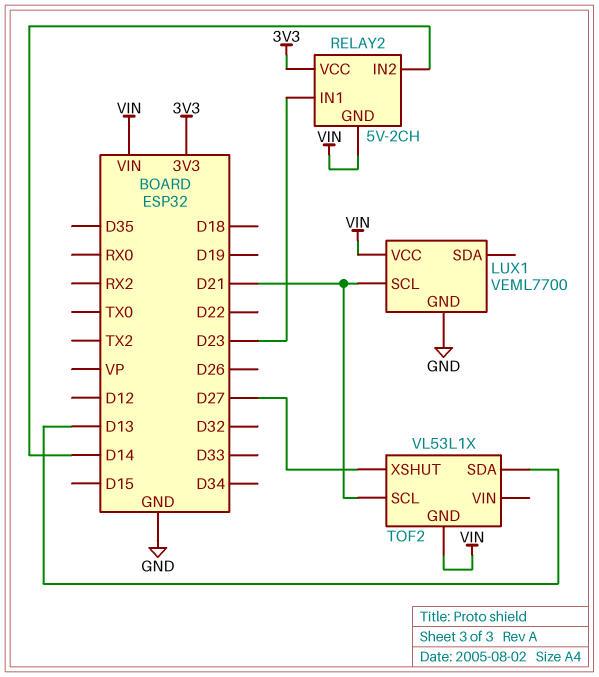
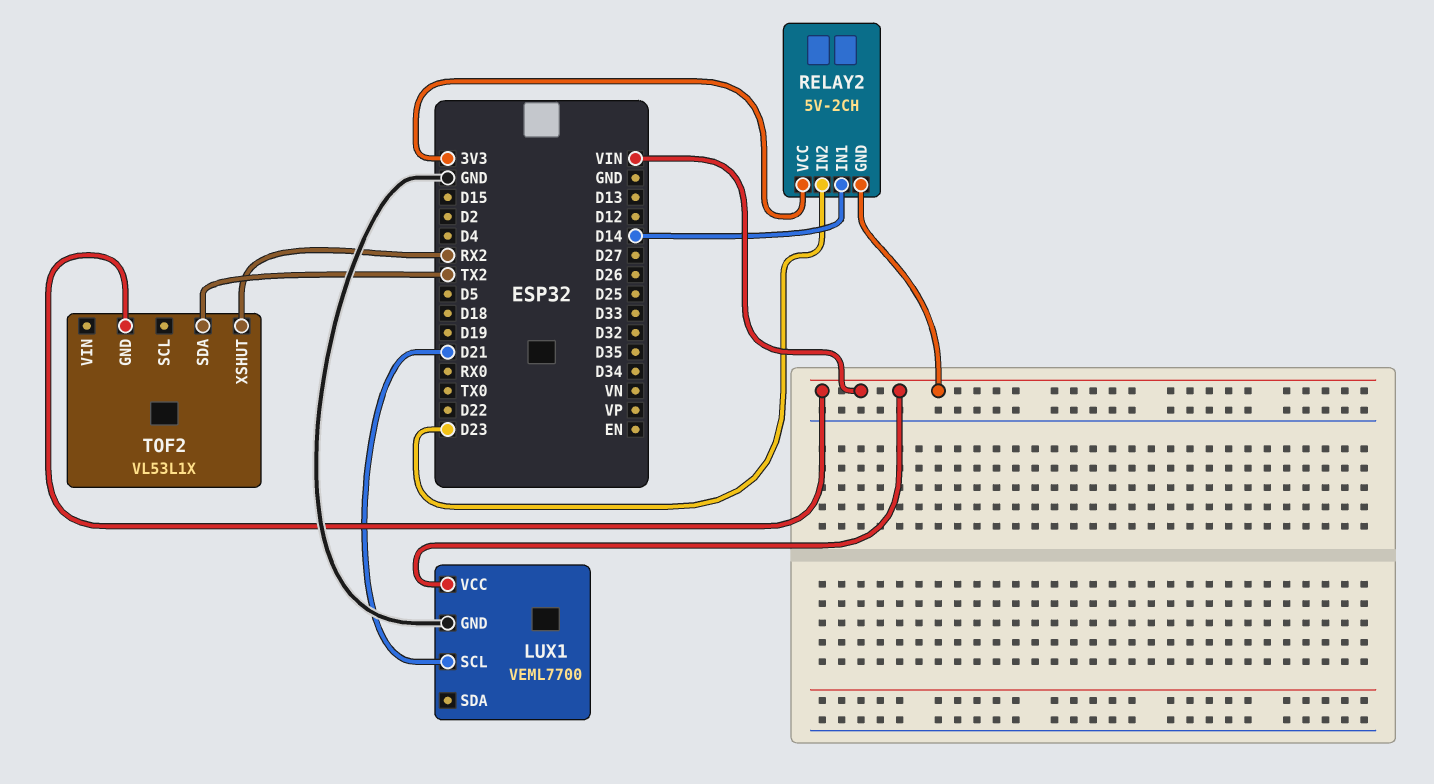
RELAY2 pin IN1: D23 -> D14
RELAY2 pin IN2: D14 -> D23
TOF2 pin SCL: D21 -> none
TOF2 pin SDA: D13 -> TX2
TOF2 pin XSHUT: D27 -> RX2

